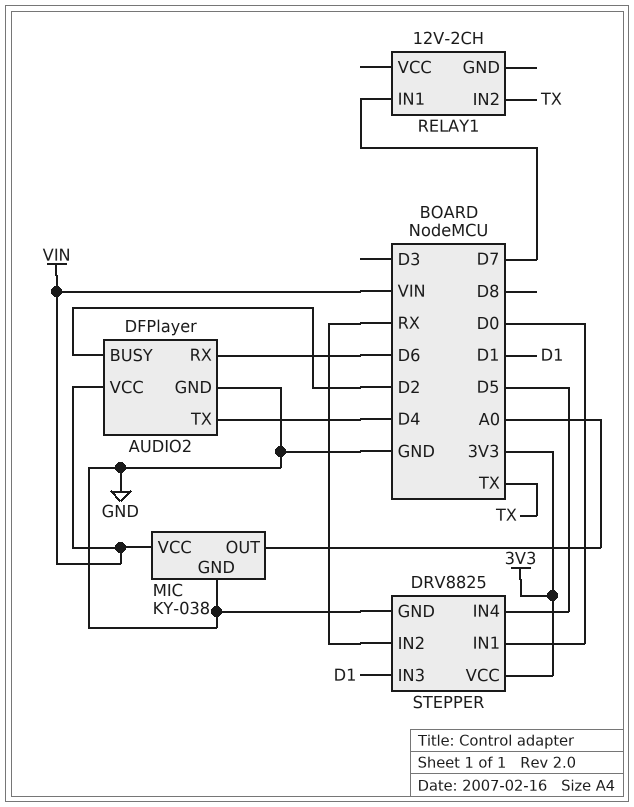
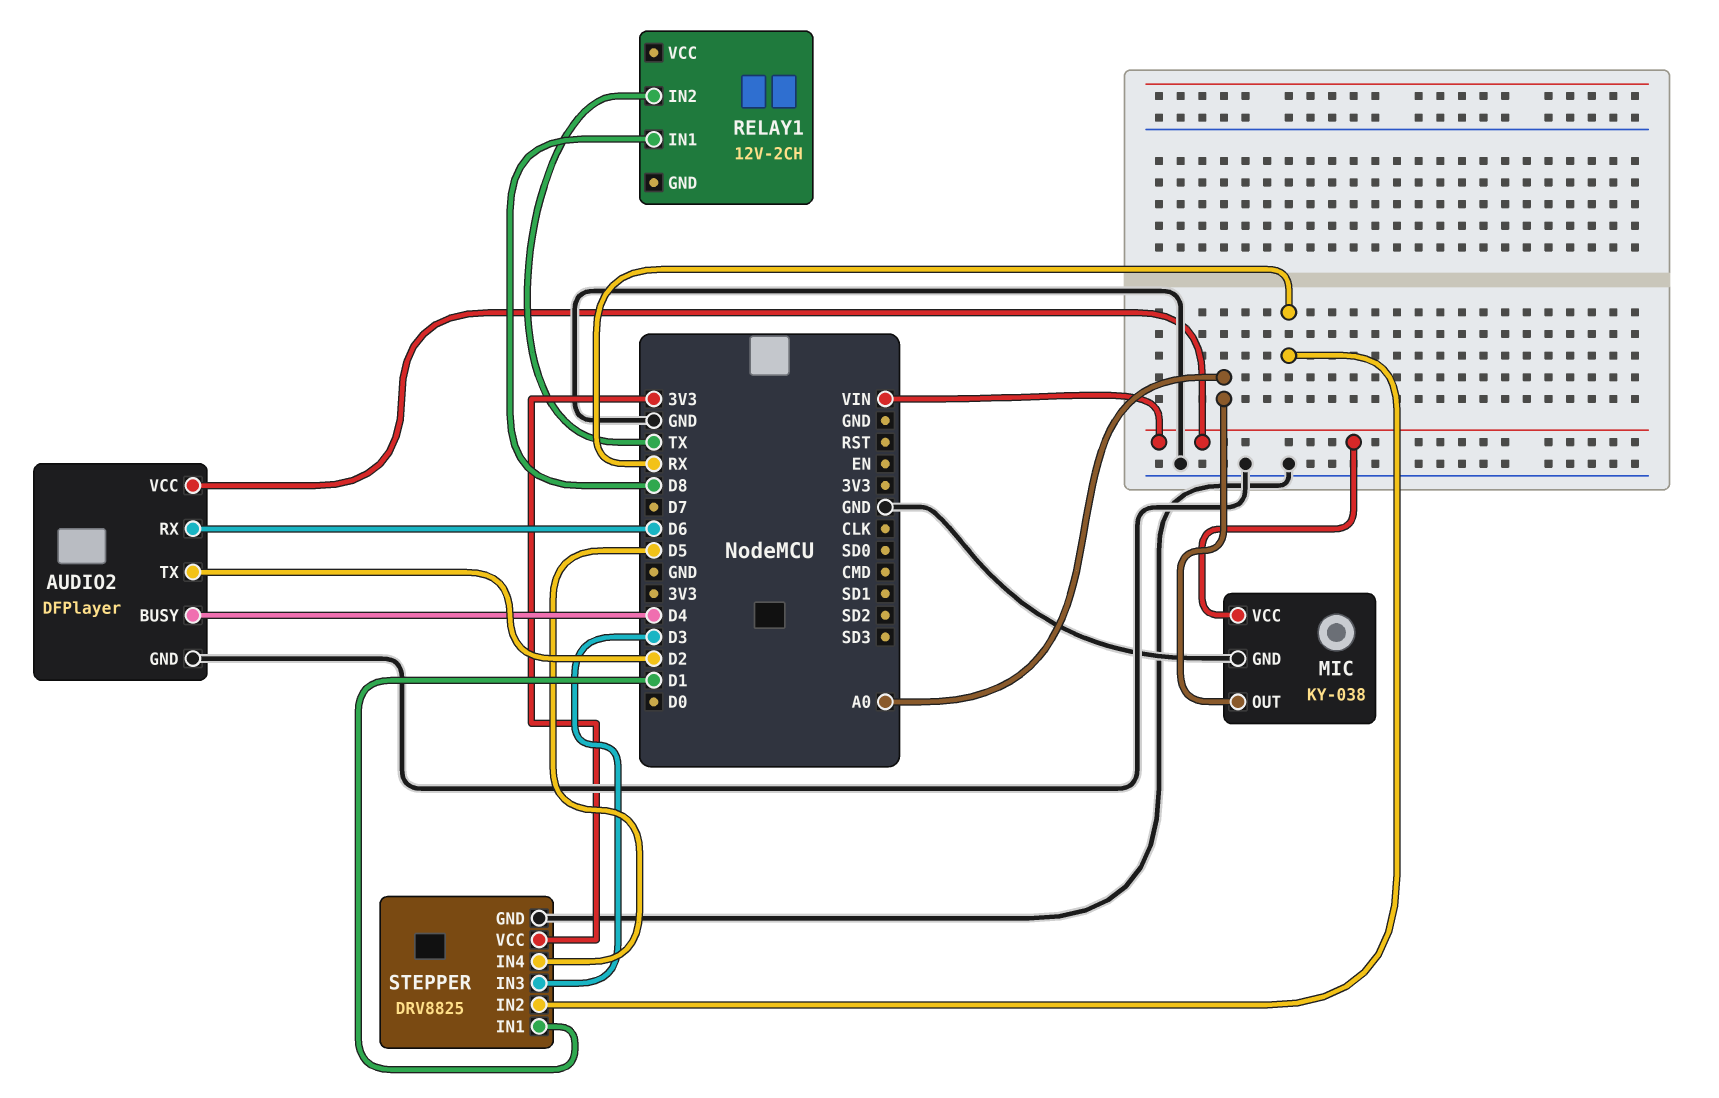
AUDIO2 pin BUSY: D2 -> D4
AUDIO2 pin TX: D4 -> D2
RELAY1 pin IN1: D7 -> D8
STEPPER pin IN1: D0 -> D1
STEPPER pin IN3: D1 -> D3

